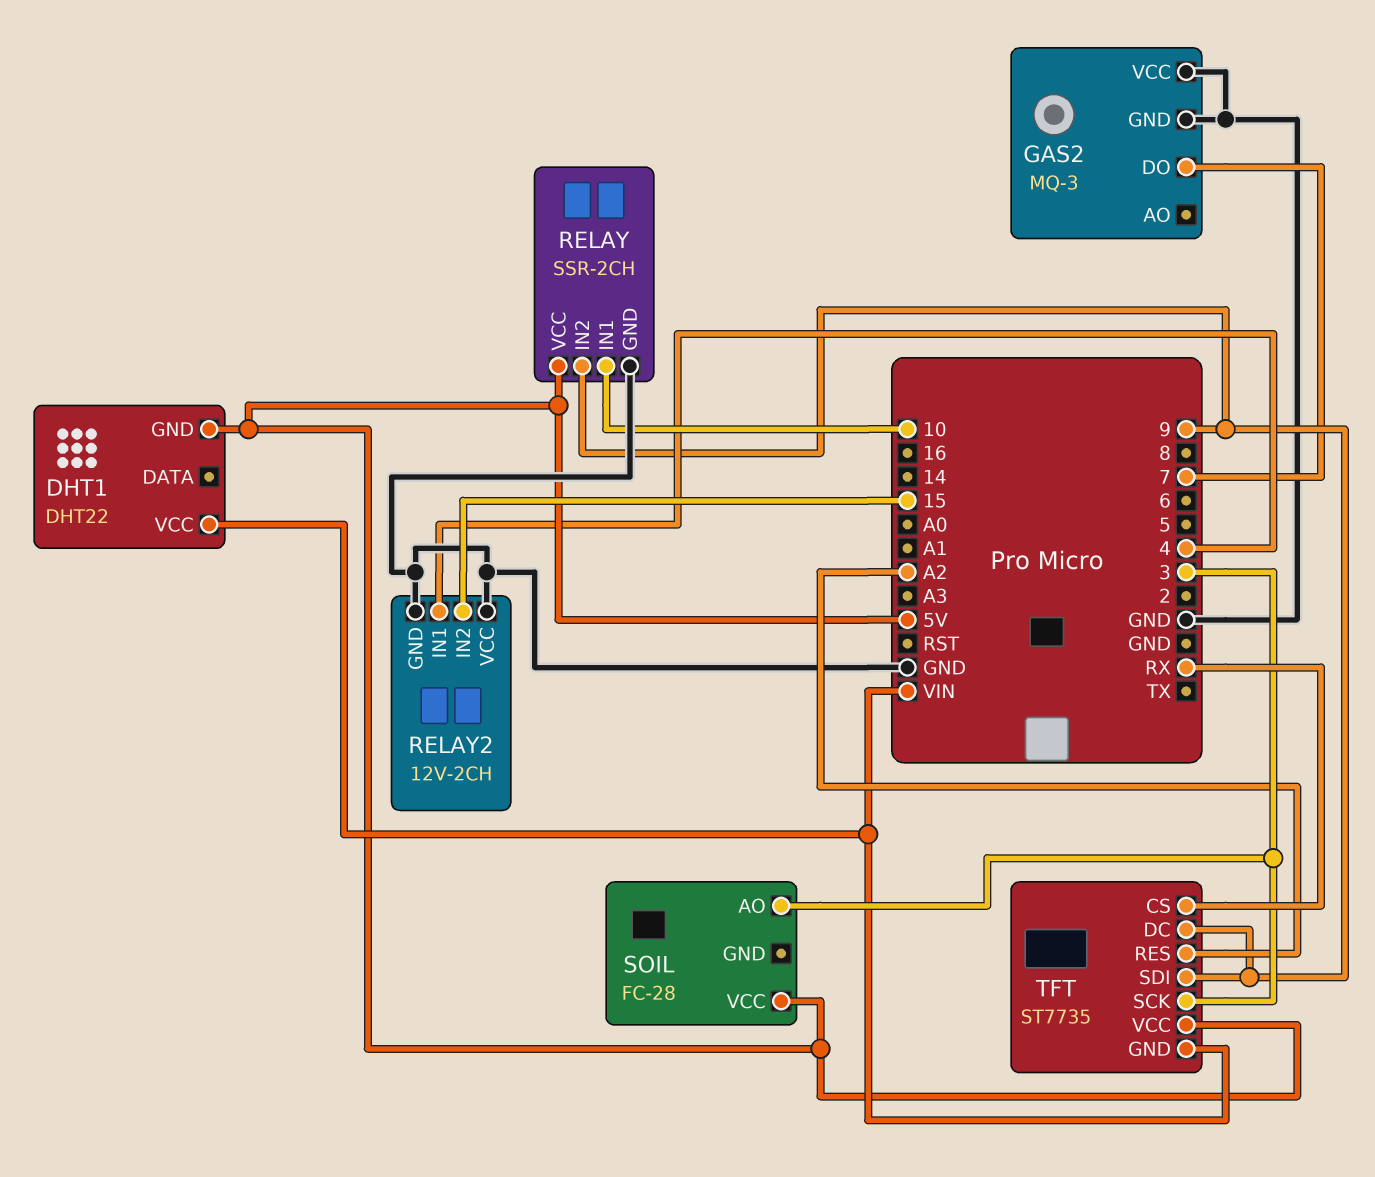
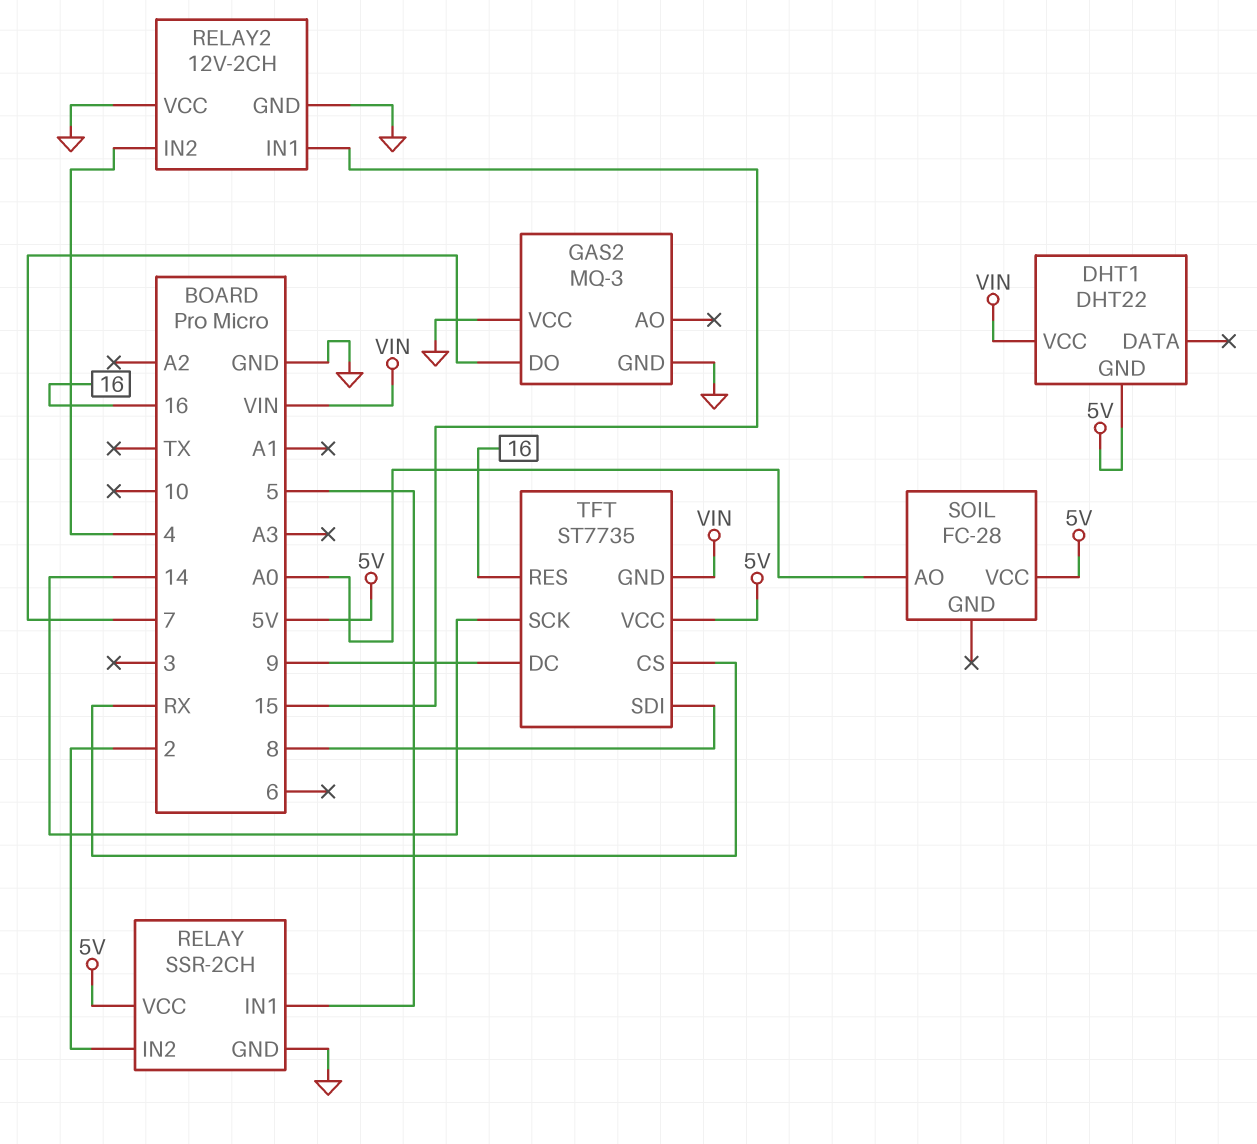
RELAY pin IN1: 10 -> 5
RELAY pin IN2: 9 -> 2
RELAY2 pin IN1: 4 -> 15
RELAY2 pin IN2: 15 -> 4
SOIL pin AO: 3 -> A0
TFT pin RES: A2 -> 16
TFT pin SCK: 3 -> 14
TFT pin SDI: 9 -> 8

